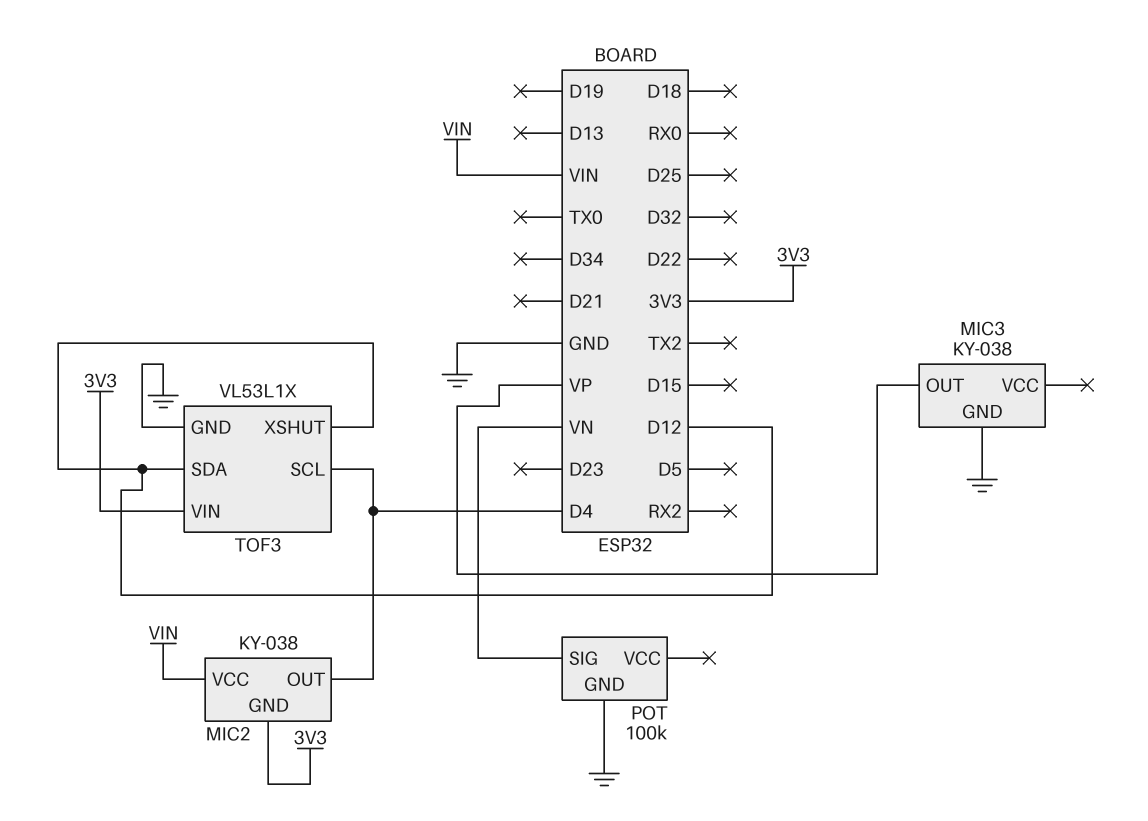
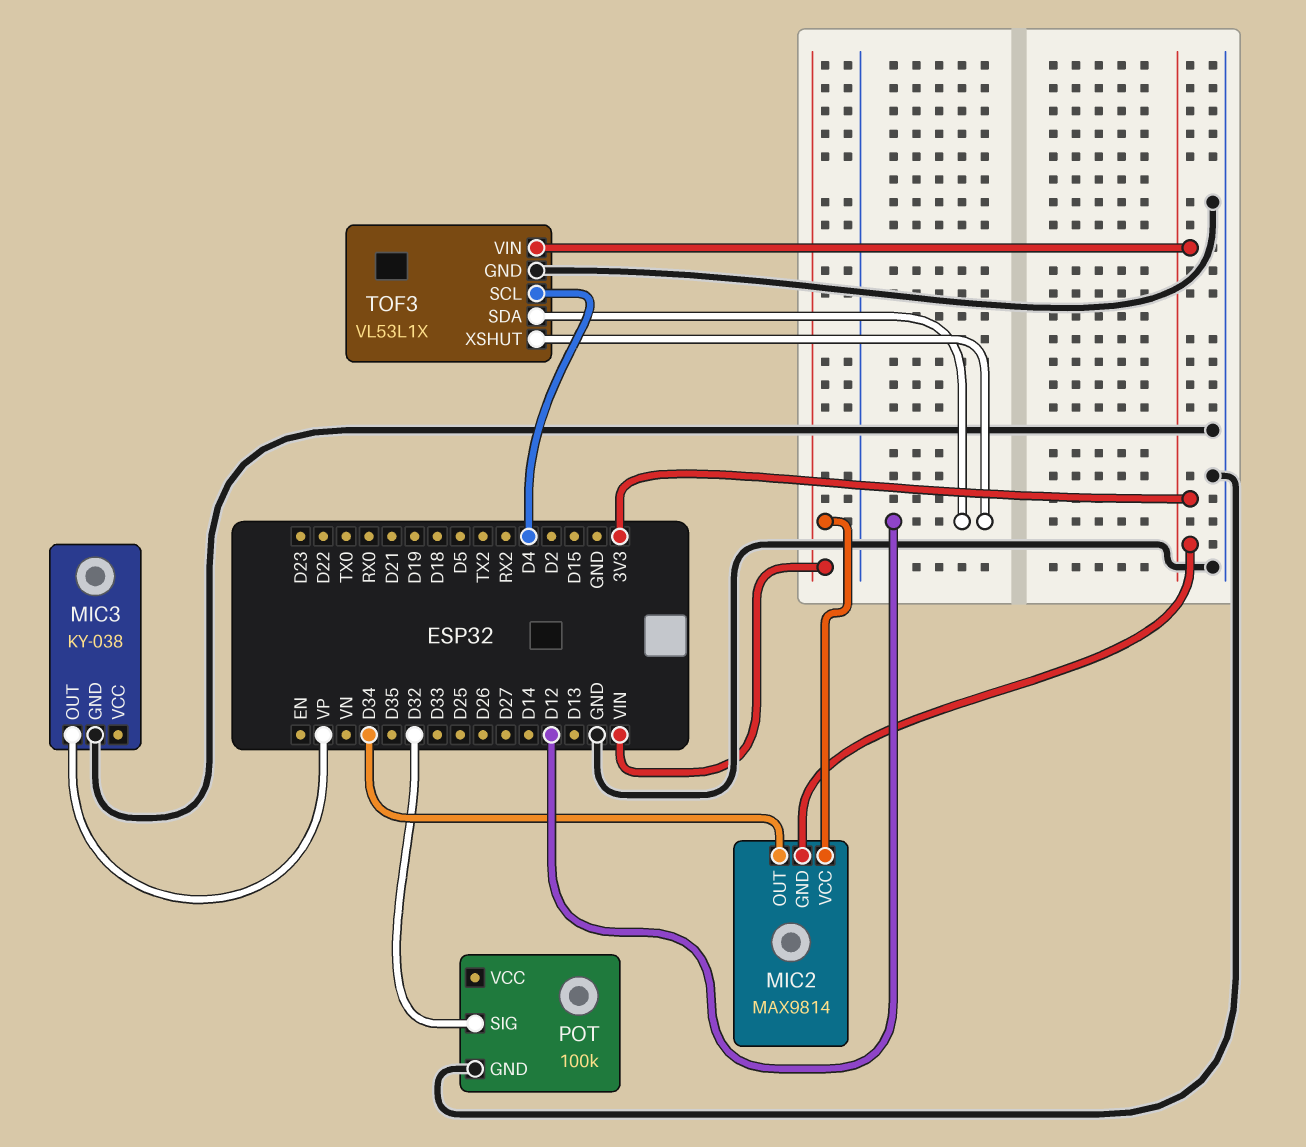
MIC2: KY-038 -> MAX9814
MIC2 pin OUT: D4 -> D34
POT pin SIG: VN -> D32

